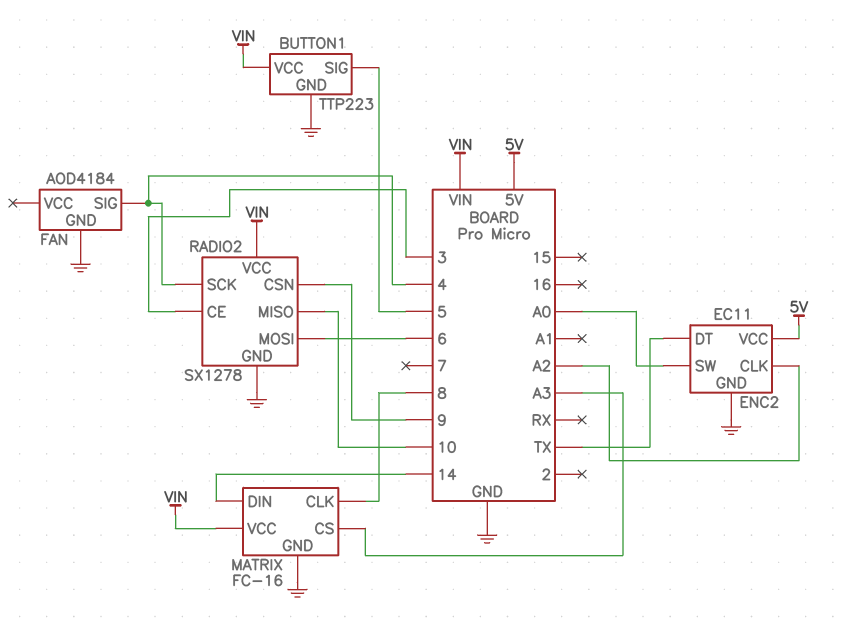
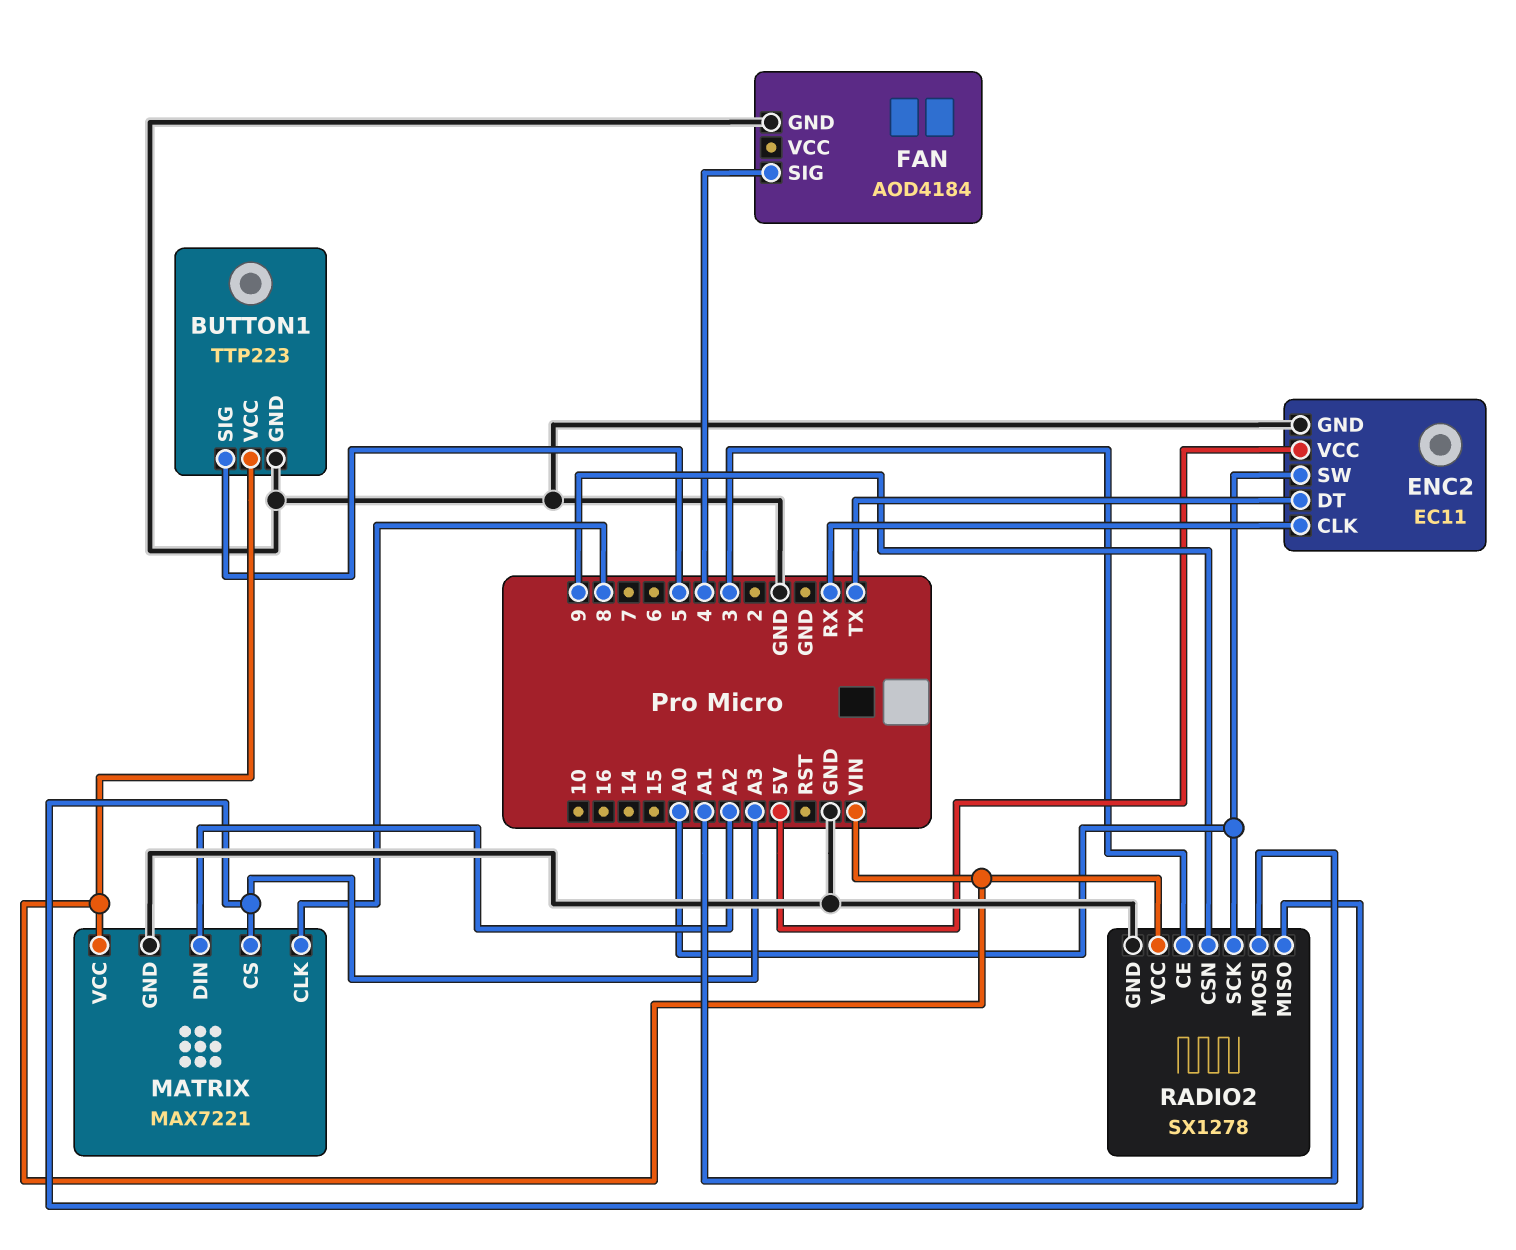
ENC2 pin CLK: A2 -> RX
MATRIX: FC-16 -> MAX7221
MATRIX pin DIN: 14 -> A2
RADIO2 pin MISO: 10 -> A3
RADIO2 pin MOSI: 6 -> A1
RADIO2 pin SCK: 4 -> A0

